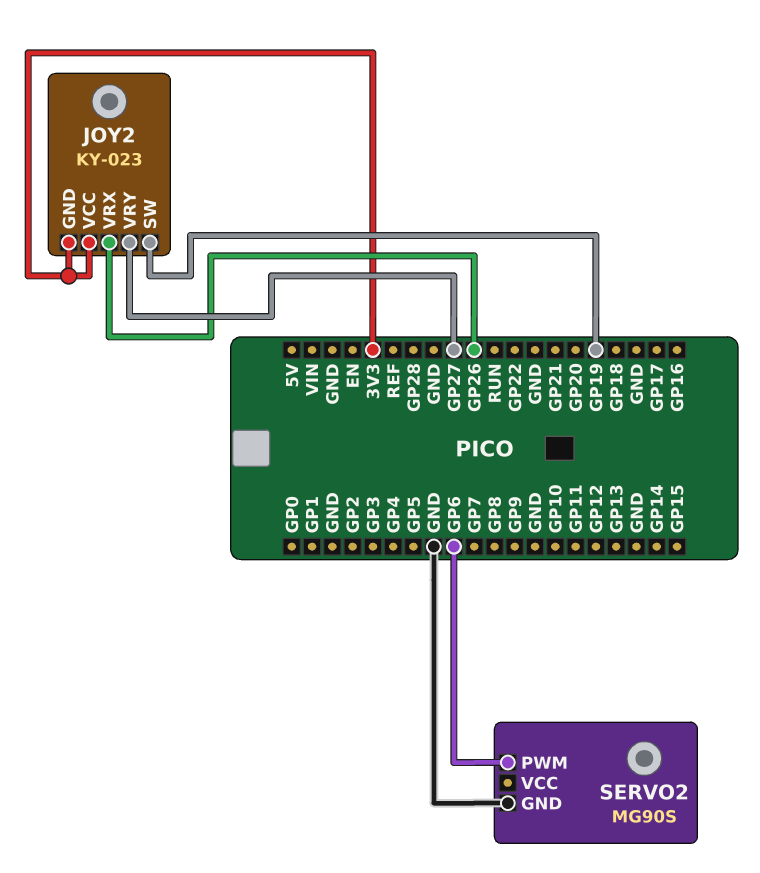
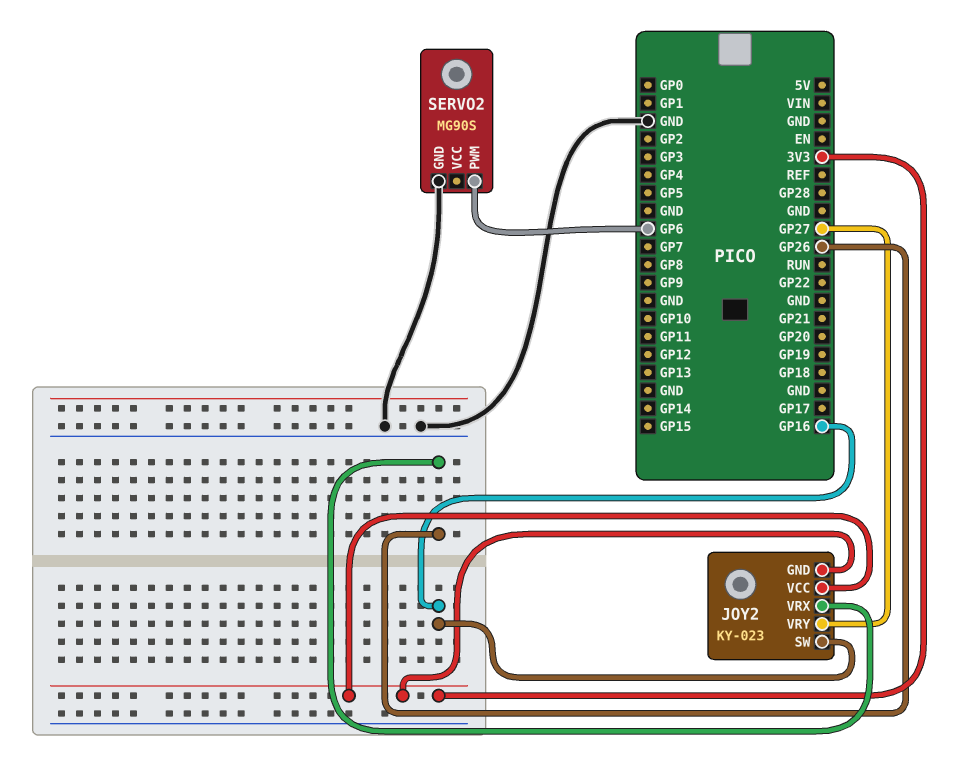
JOY2 pin SW: GP19 -> GP16

